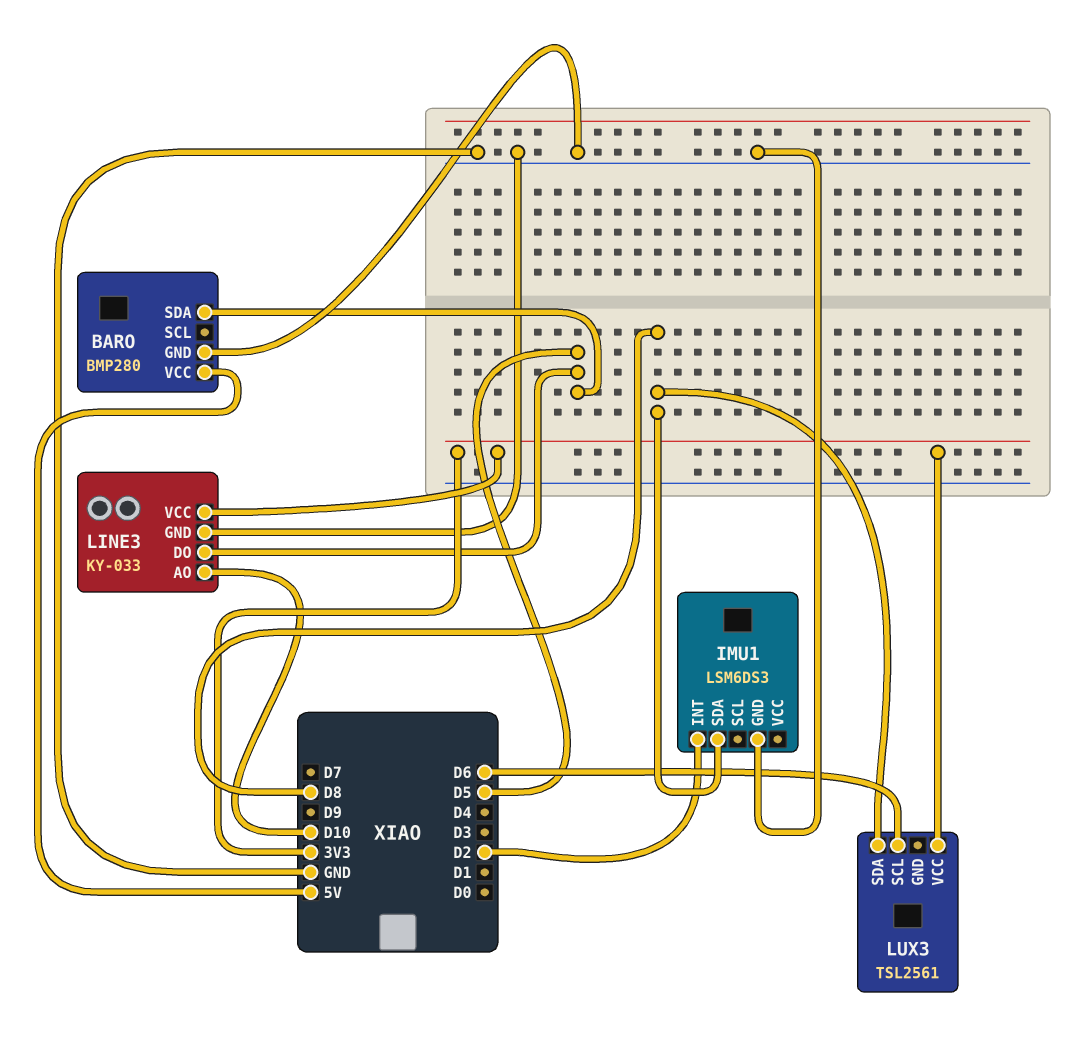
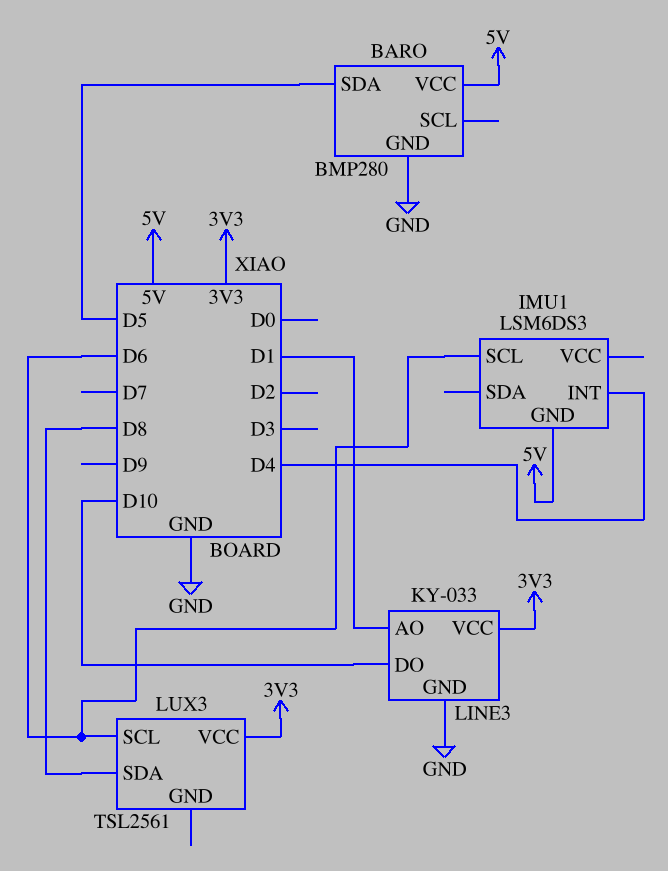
IMU1 pin GND: GND -> 5V
IMU1 pin INT: D2 -> D4
IMU1 pin SCL: none -> D6
IMU1 pin SDA: D8 -> none
LINE3 pin AO: D10 -> D1
LINE3 pin DO: D5 -> D10

